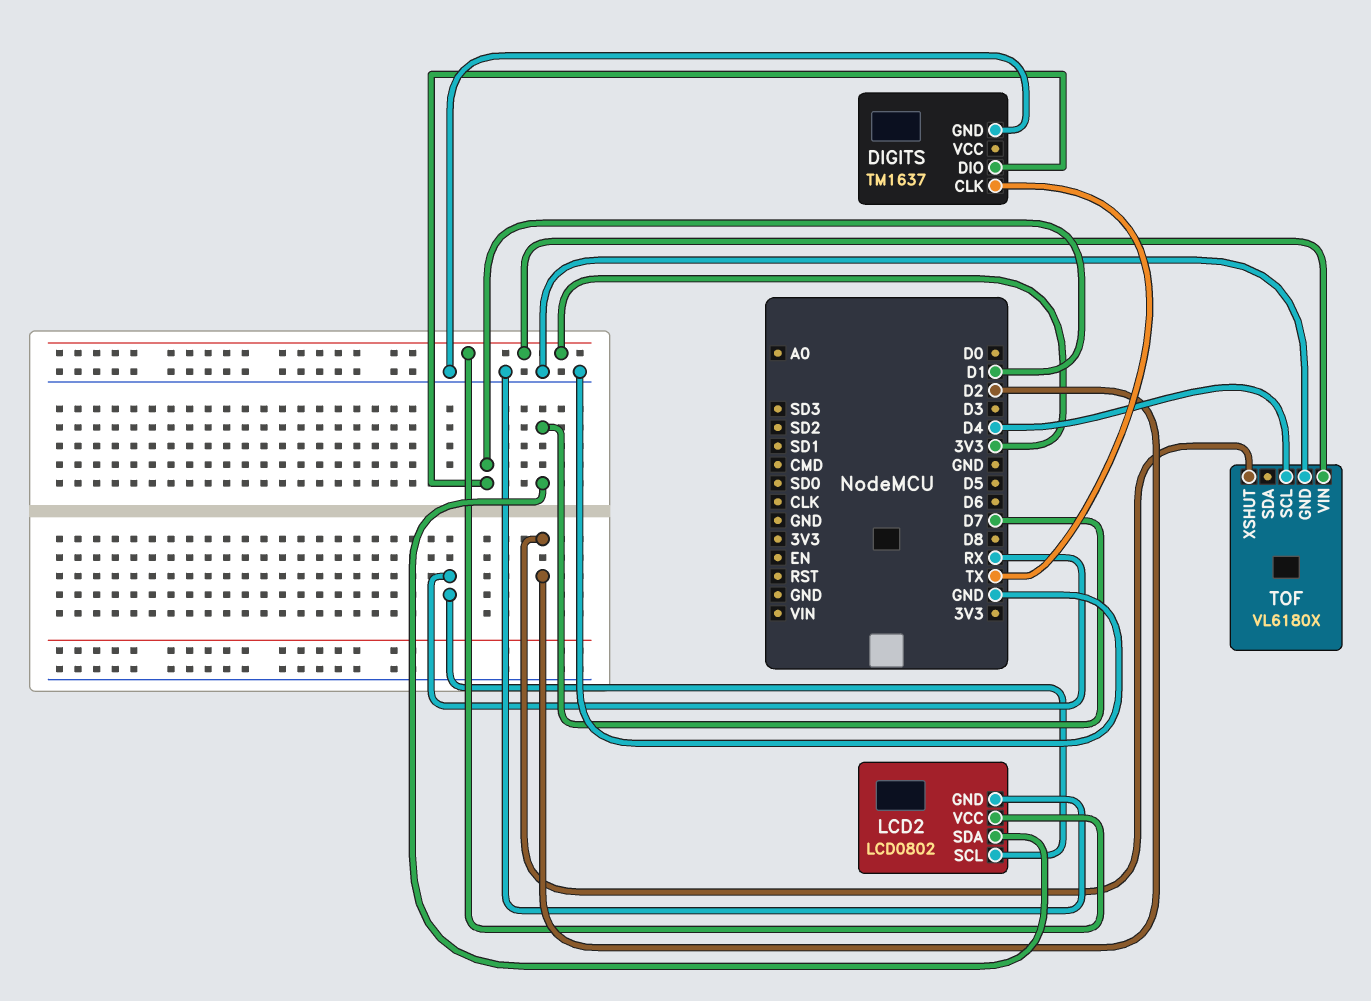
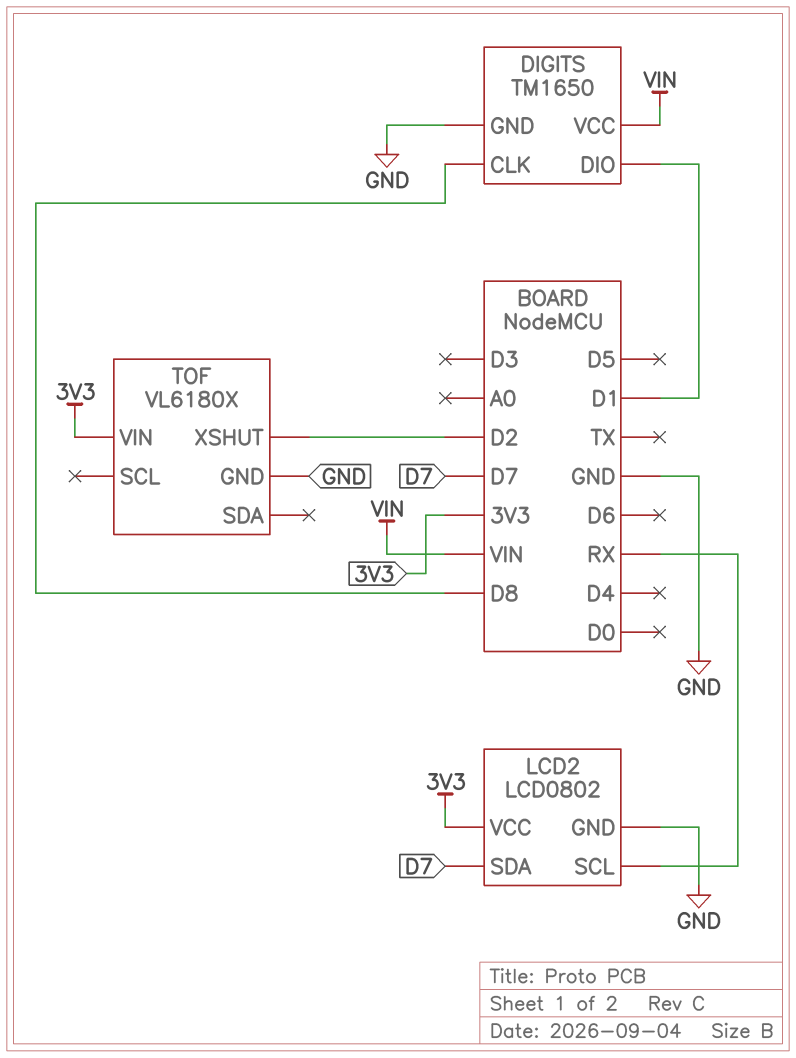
DIGITS: TM1637 -> TM1650
DIGITS pin CLK: TX -> D8
DIGITS pin VCC: none -> VIN
TOF pin SCL: D4 -> none

